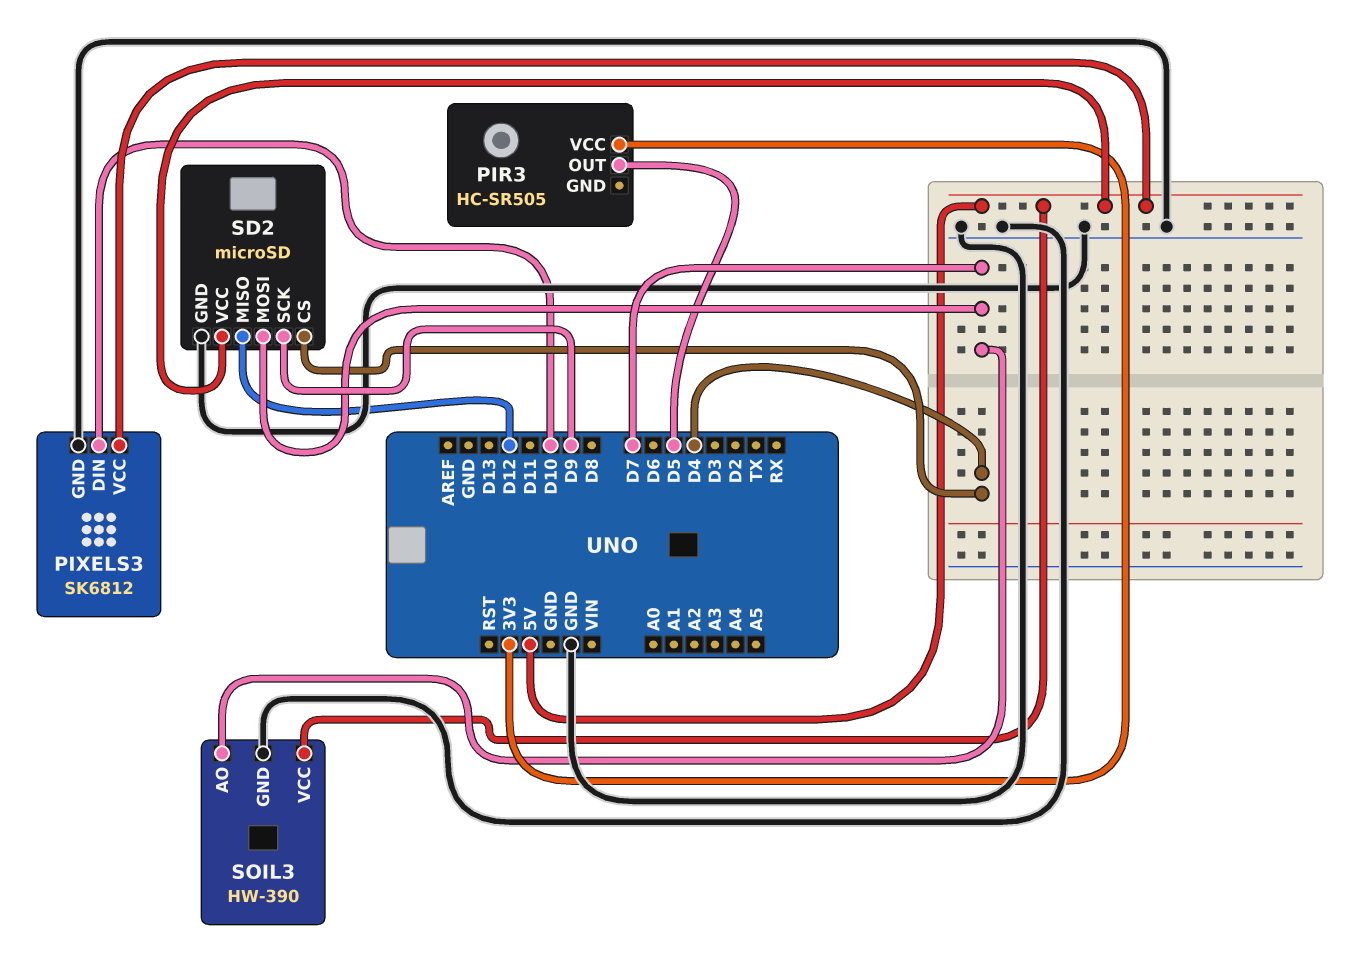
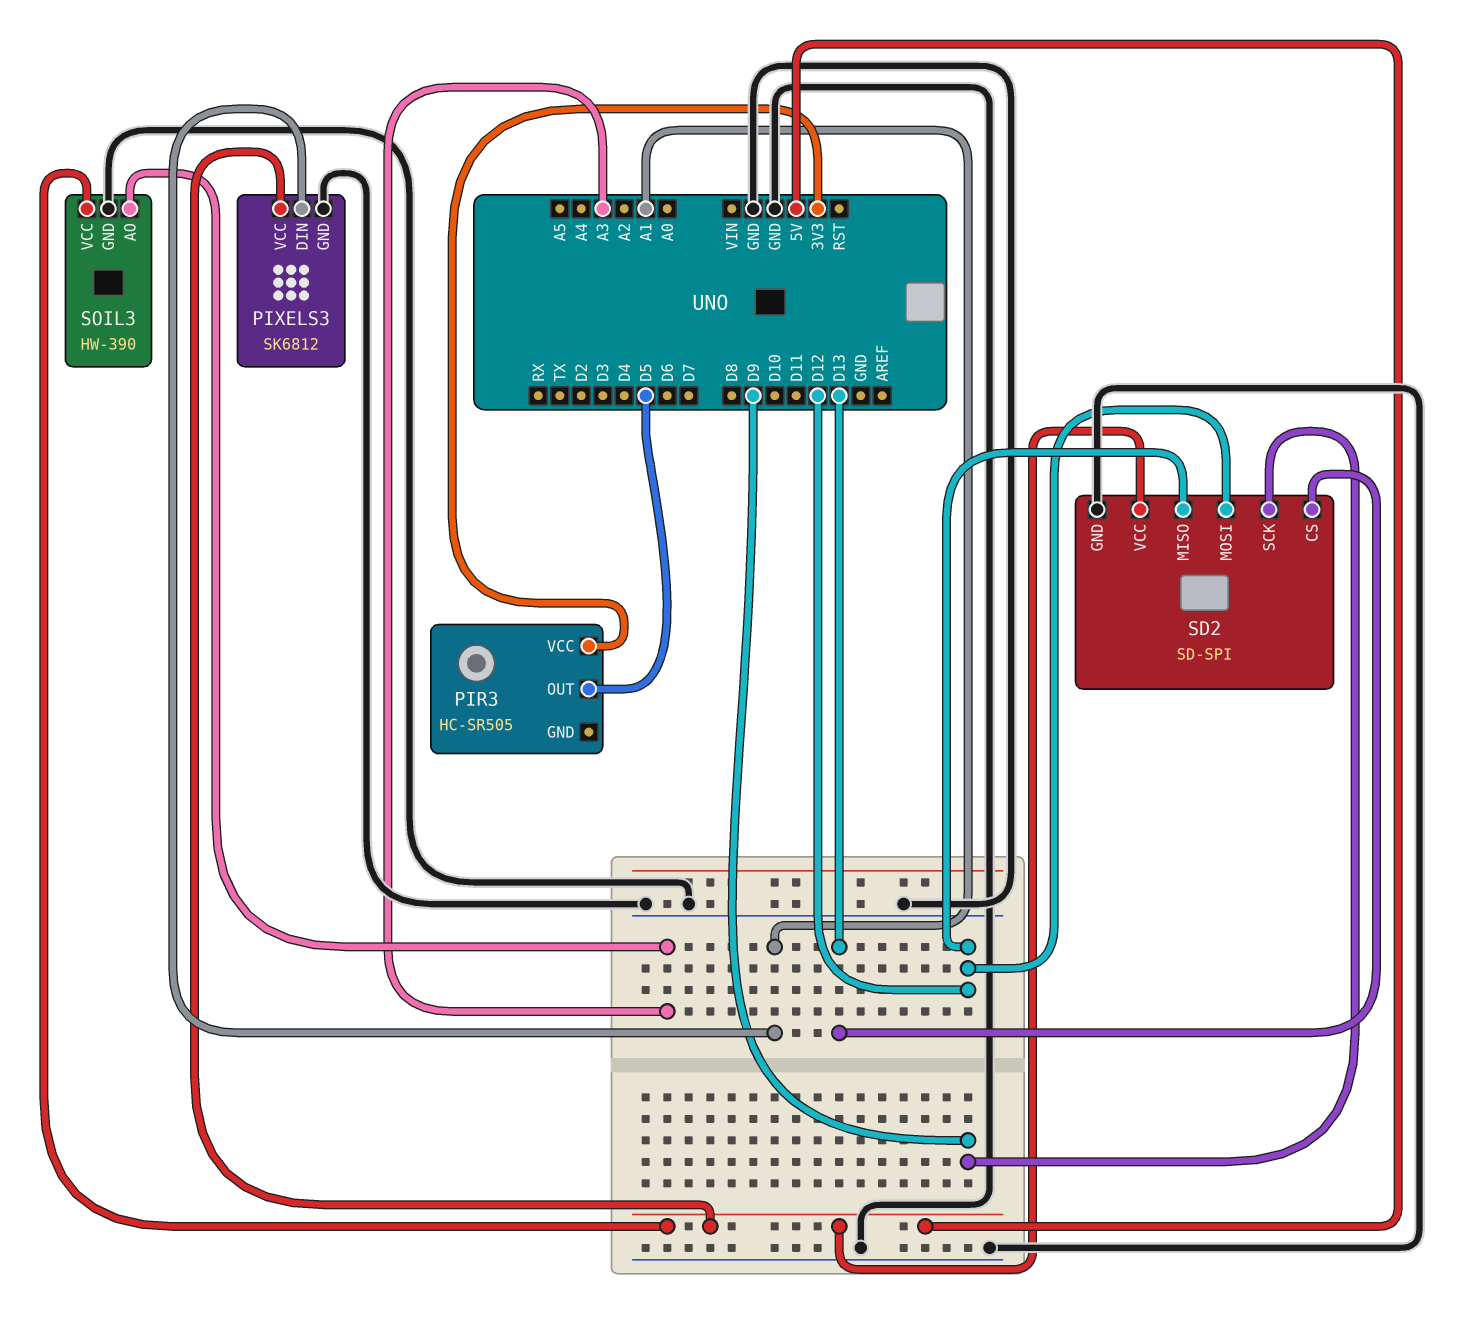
PIXELS3 pin DIN: D10 -> A1
SD2: microSD -> SD-SPI
SD2 pin CS: D4 -> D13
SD2 pin MOSI: D7 -> D12
SOIL3 pin AO: D7 -> A3

